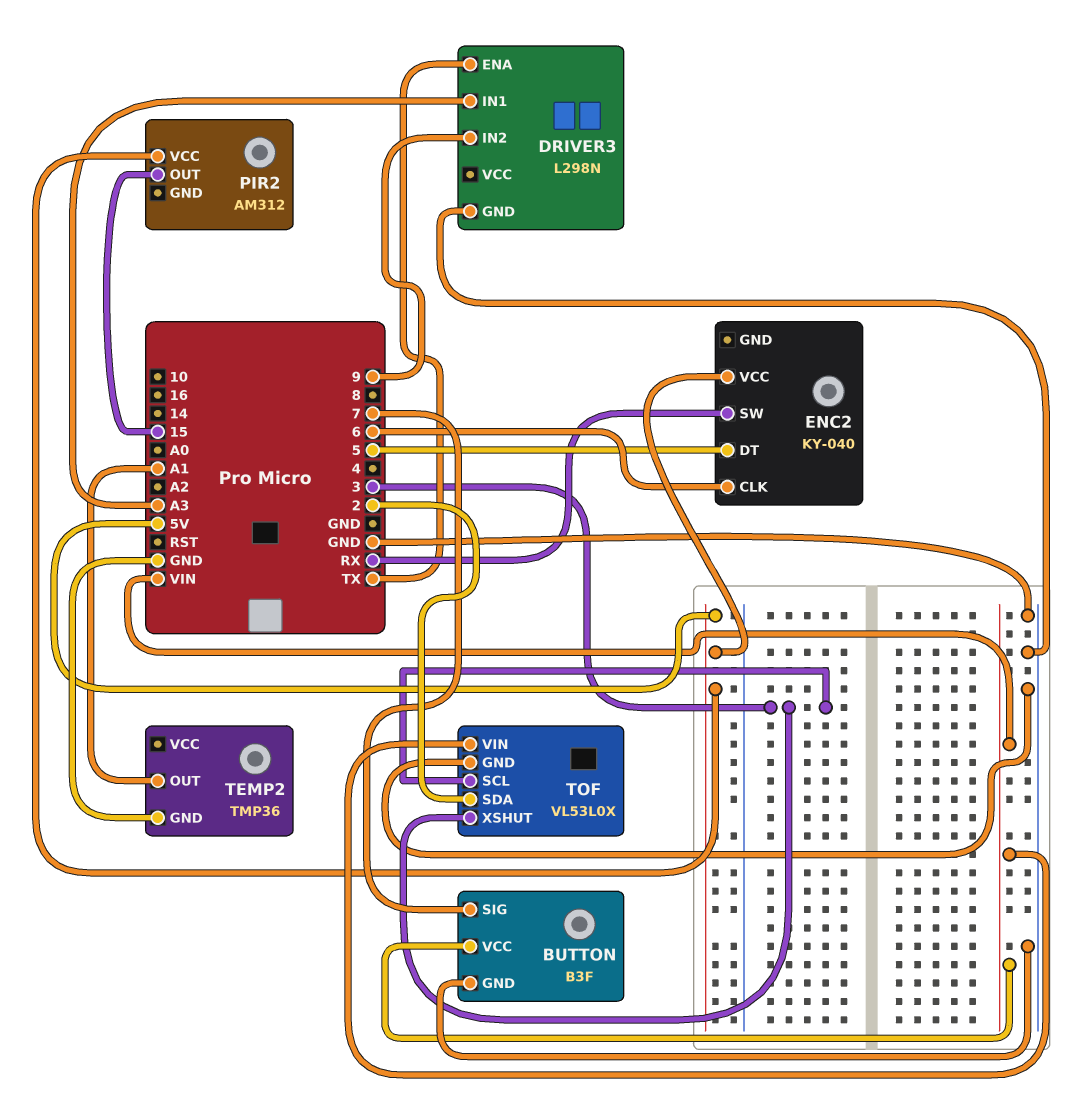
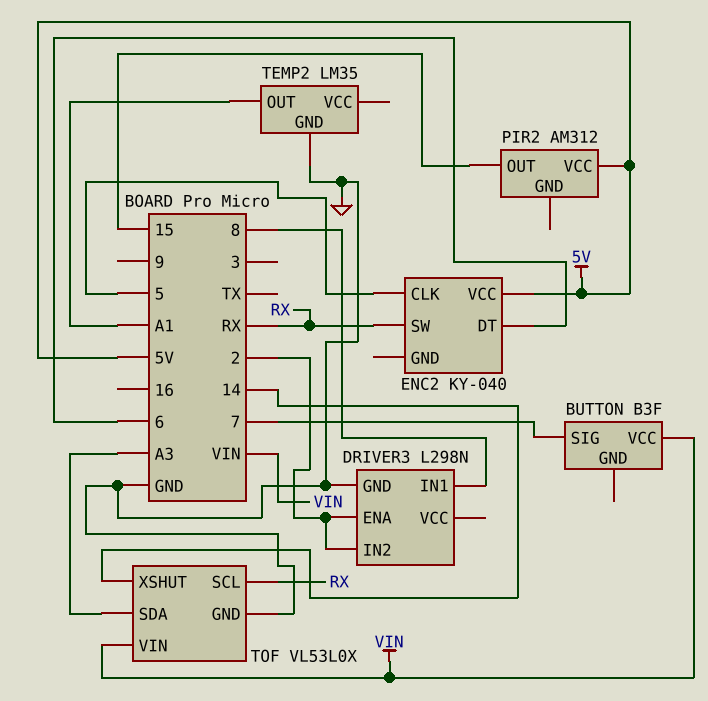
BUTTON pin GND: GND -> none
DRIVER3 pin ENA: TX -> 2
DRIVER3 pin IN1: A3 -> 8
DRIVER3 pin IN2: 9 -> 2
ENC2 pin CLK: 6 -> 5
ENC2 pin DT: 5 -> 6
TEMP2: TMP36 -> LM35
TOF pin SCL: 3 -> RX
TOF pin SDA: 2 -> A3
TOF pin XSHUT: 3 -> 14

